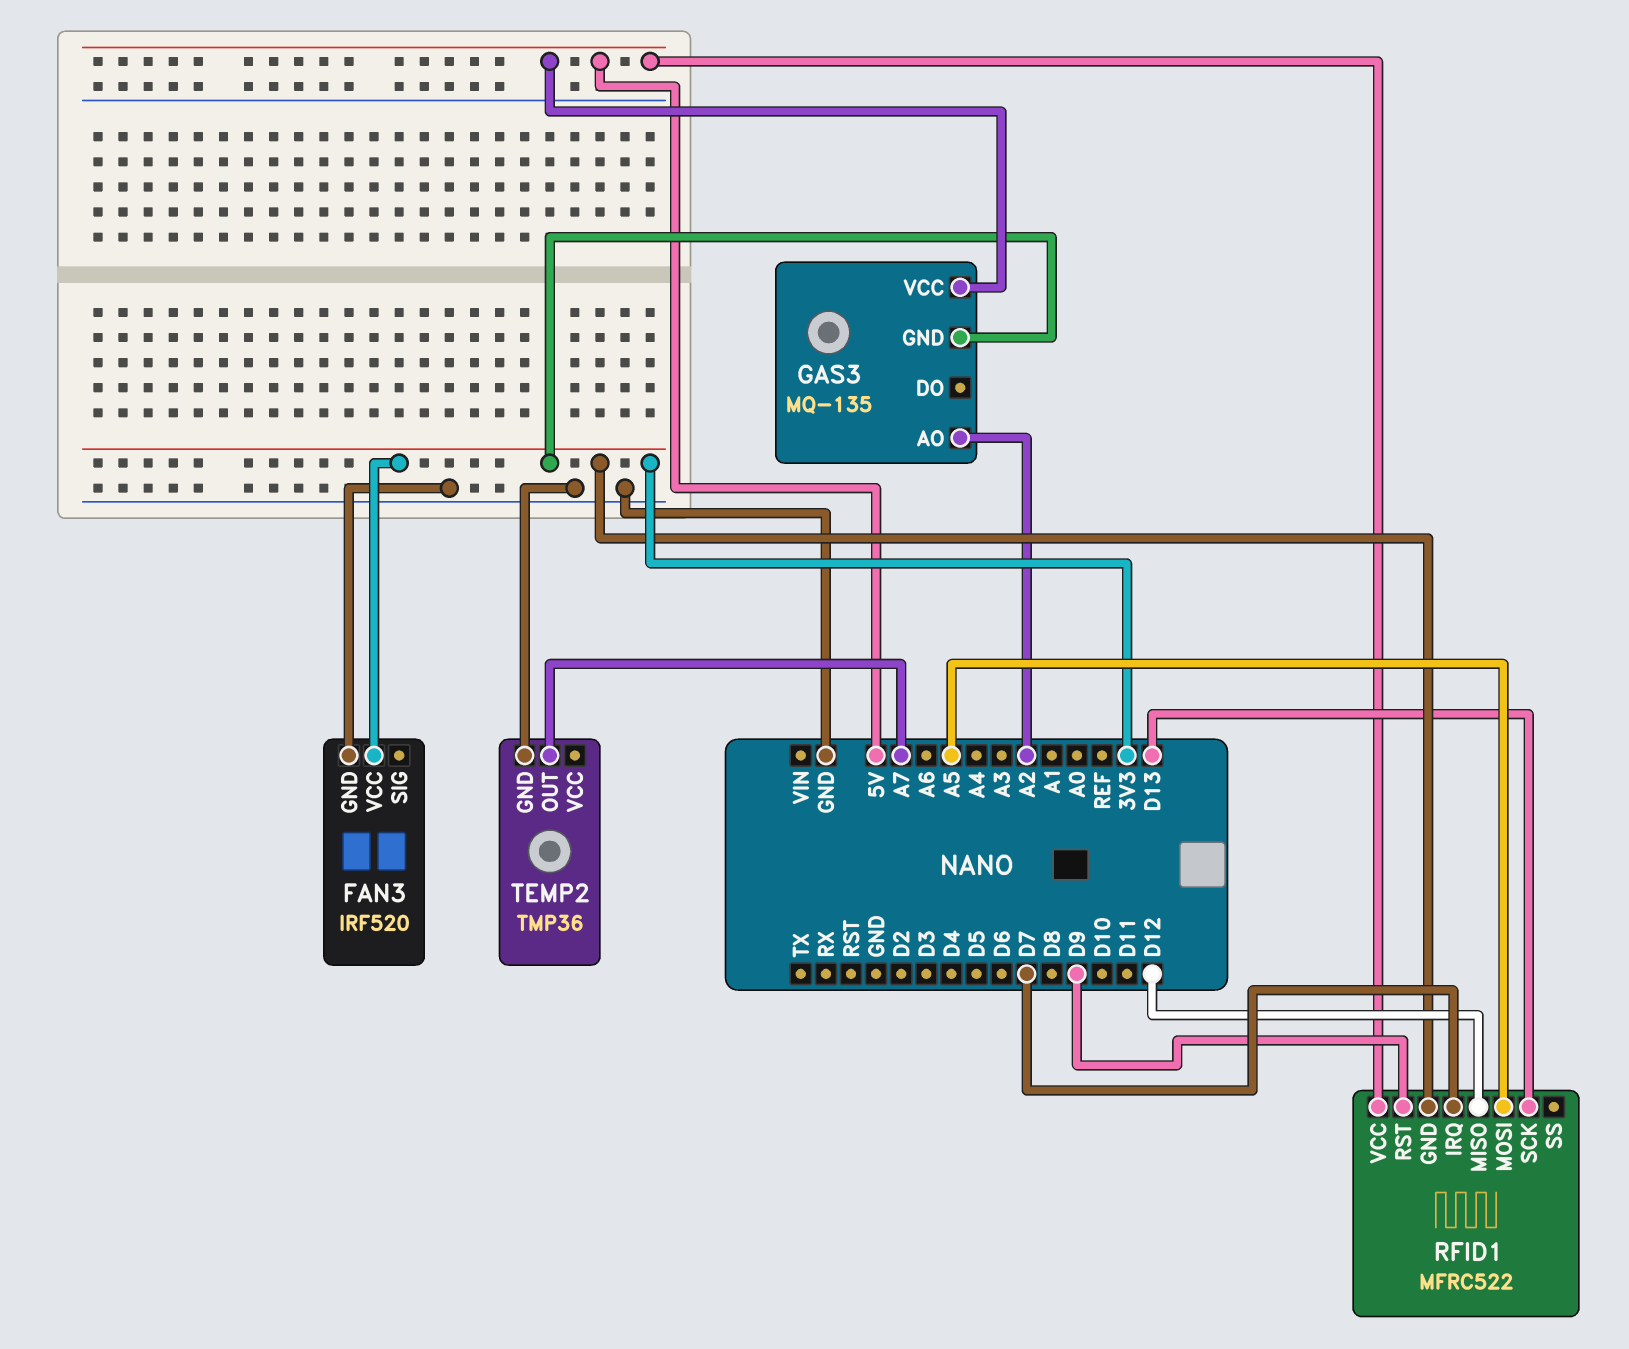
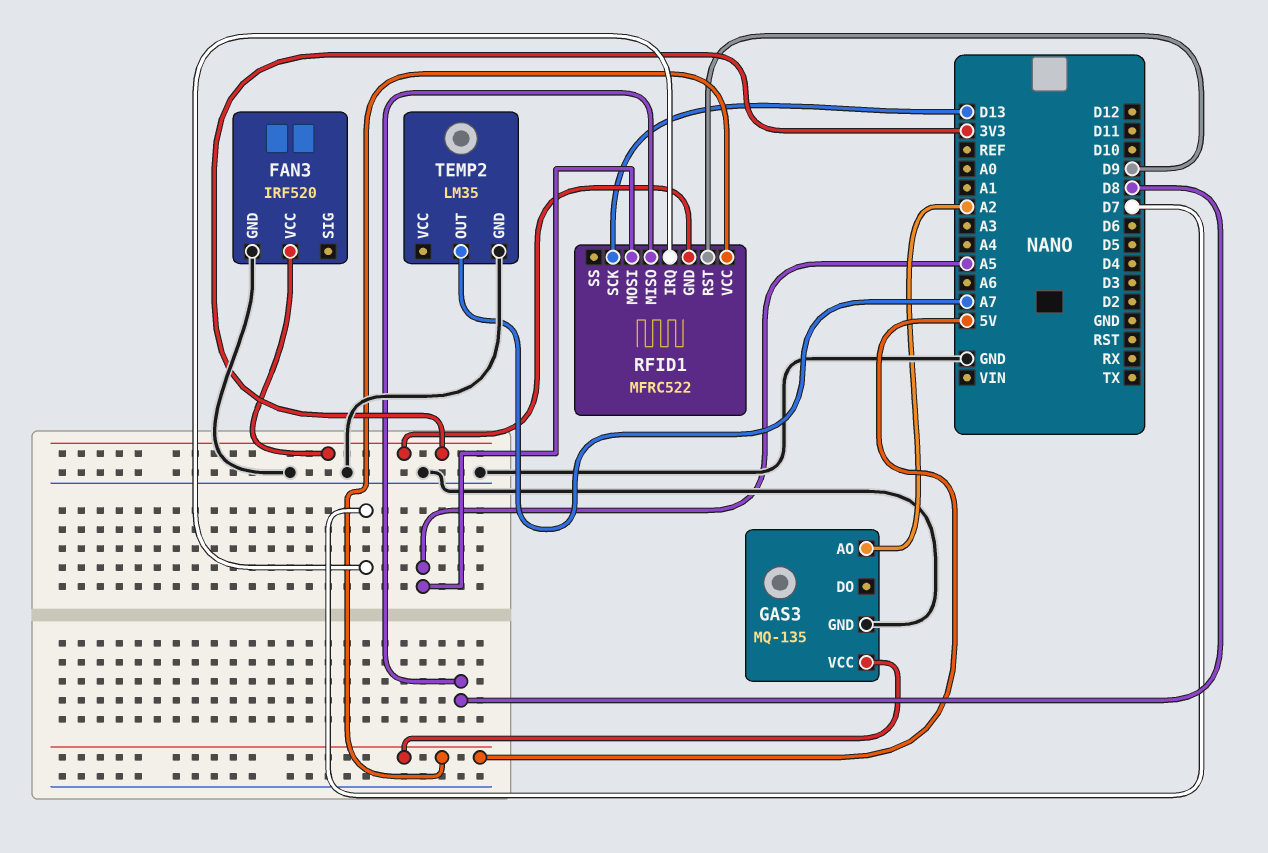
GAS3 pin GND: 3V3 -> GND
RFID1 pin MISO: D12 -> D8
TEMP2: TMP36 -> LM35

